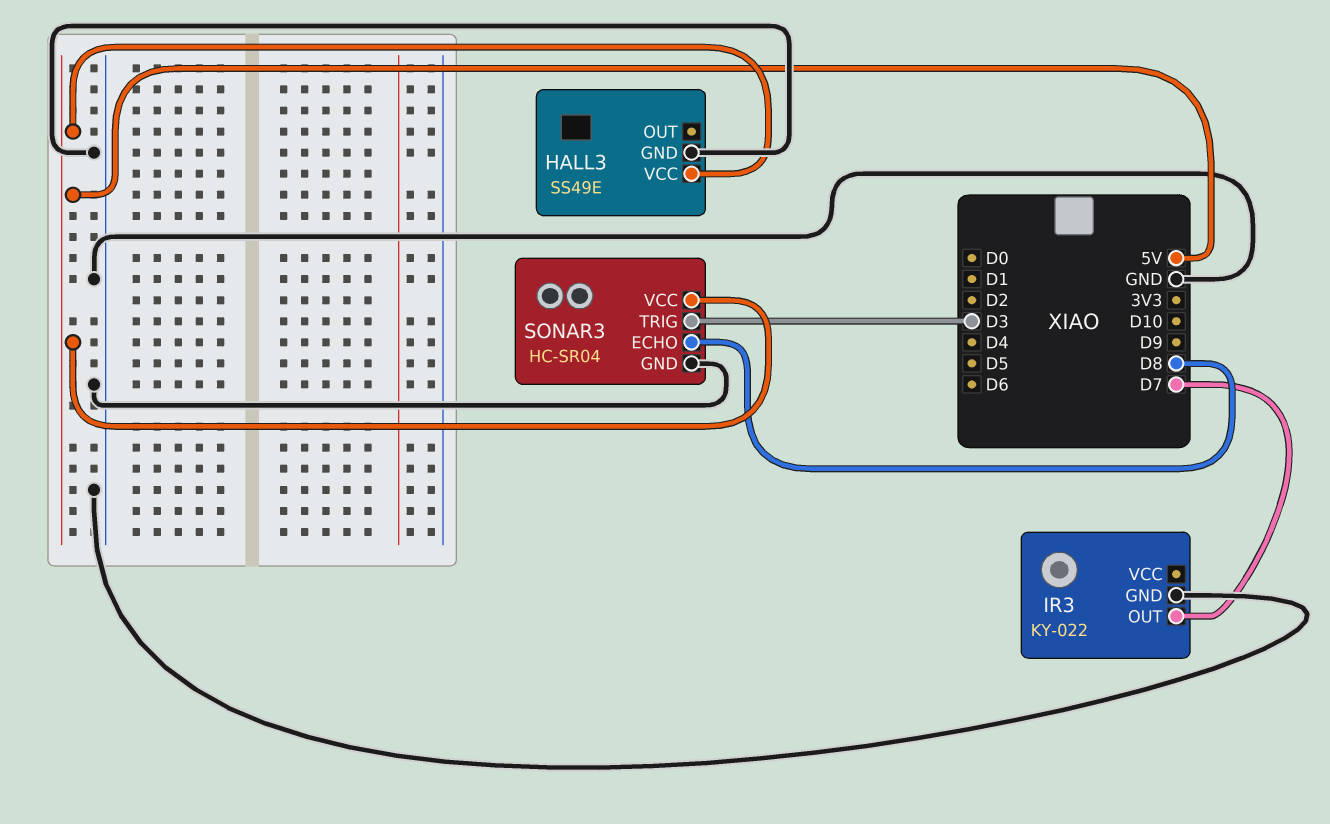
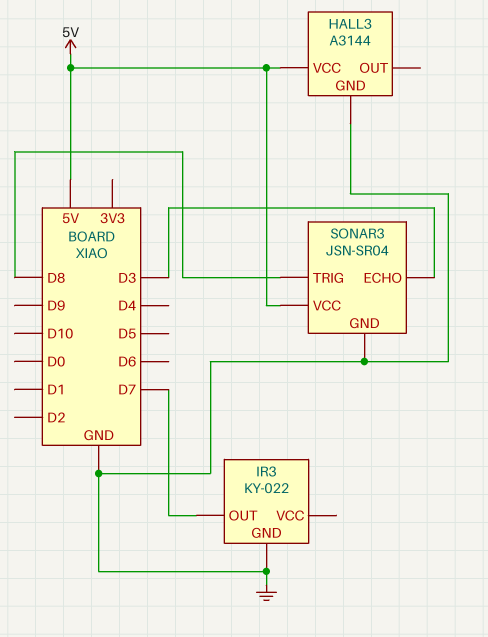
HALL3: SS49E -> A3144
SONAR3: HC-SR04 -> JSN-SR04
SONAR3 pin ECHO: D8 -> D3
SONAR3 pin TRIG: D3 -> D8

